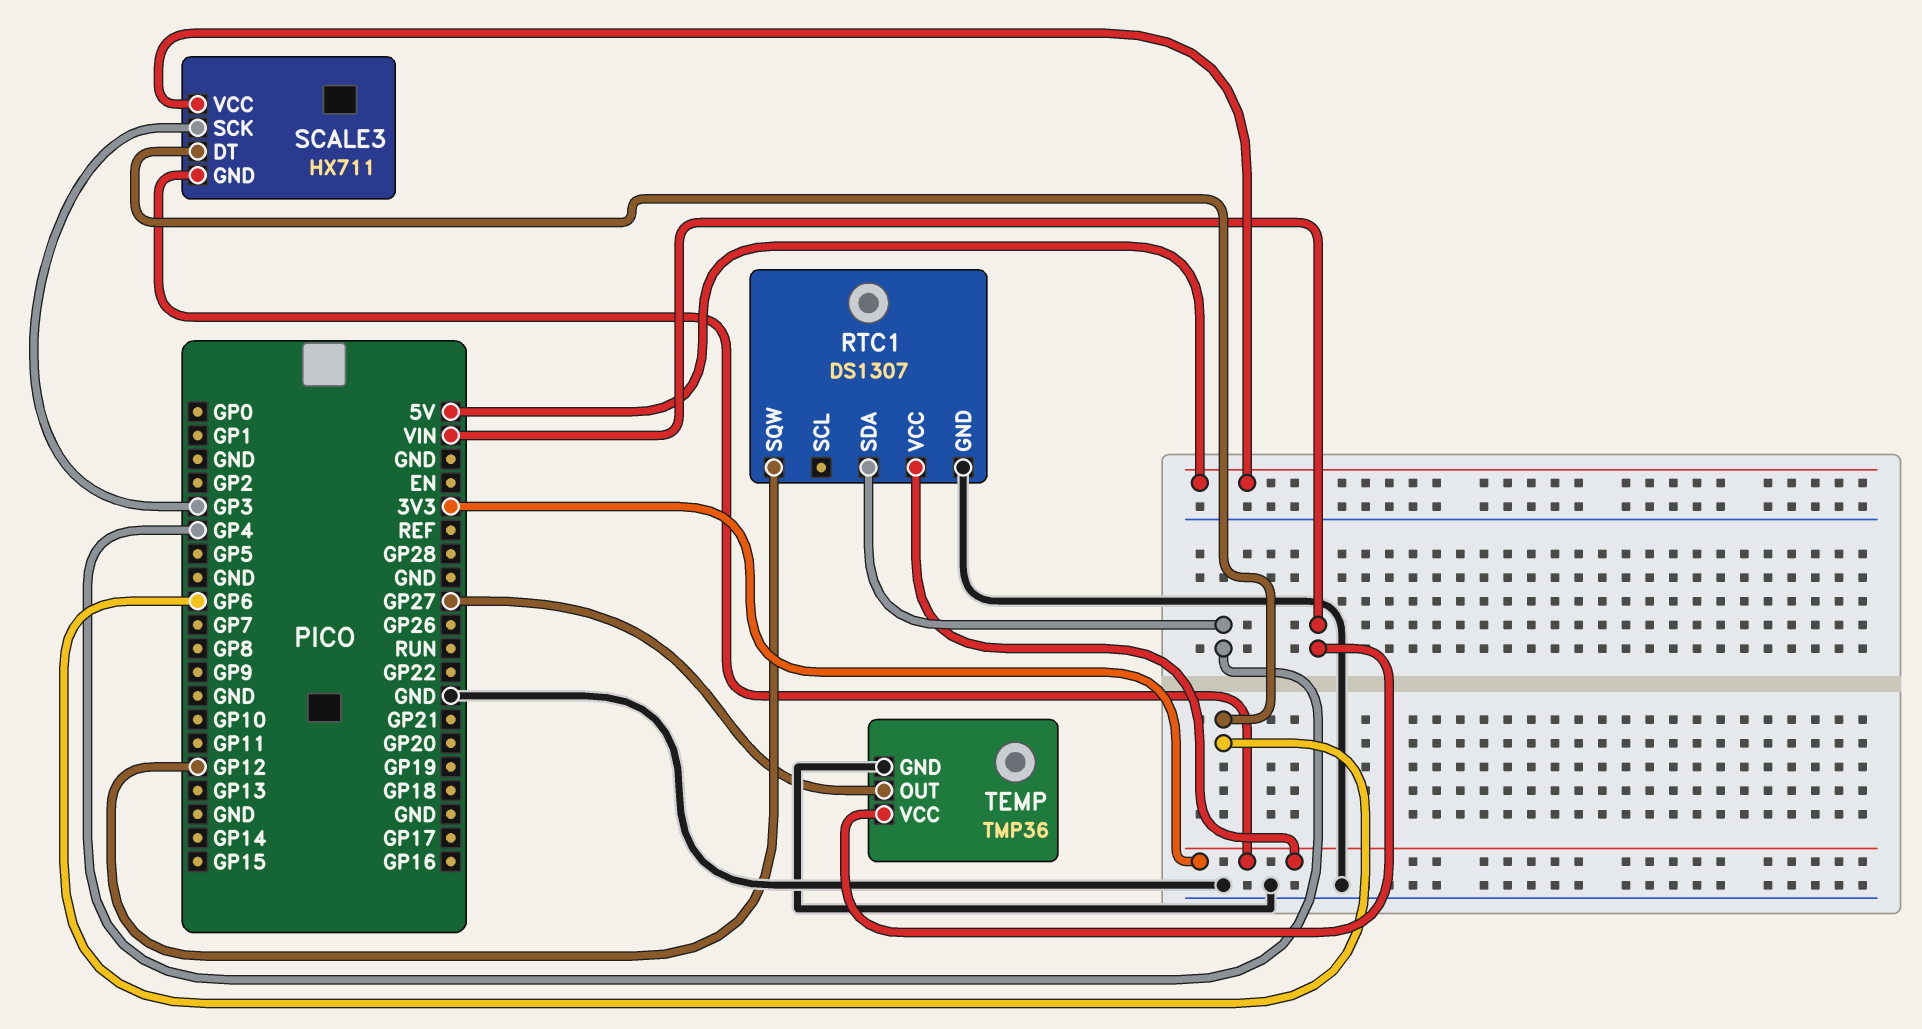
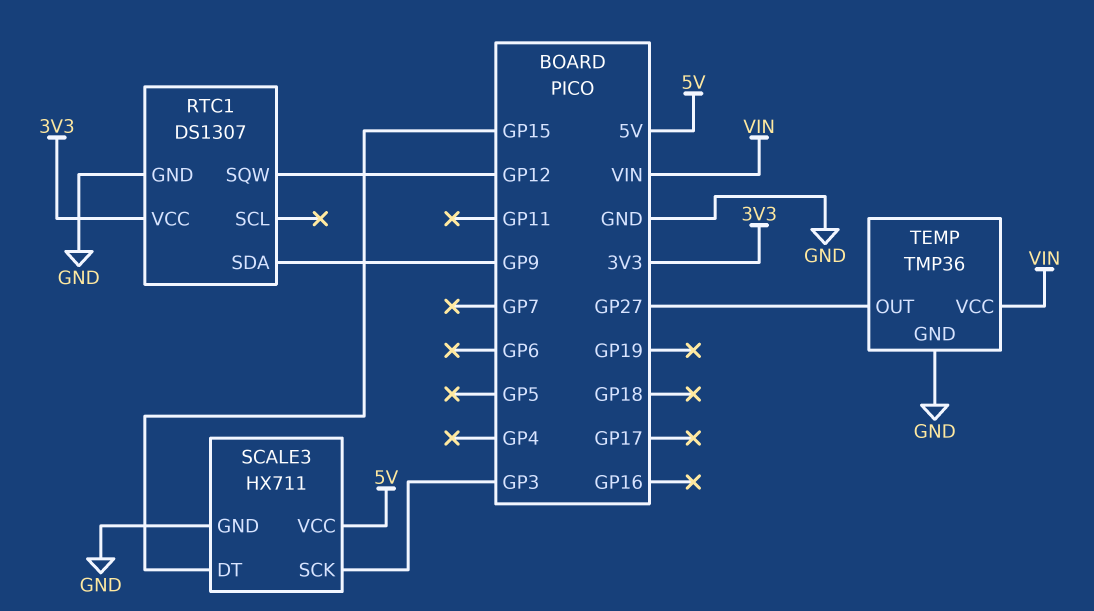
RTC1 pin SDA: GP4 -> GP9
SCALE3 pin DT: GP6 -> GP15
SCALE3 pin GND: 3V3 -> GND

